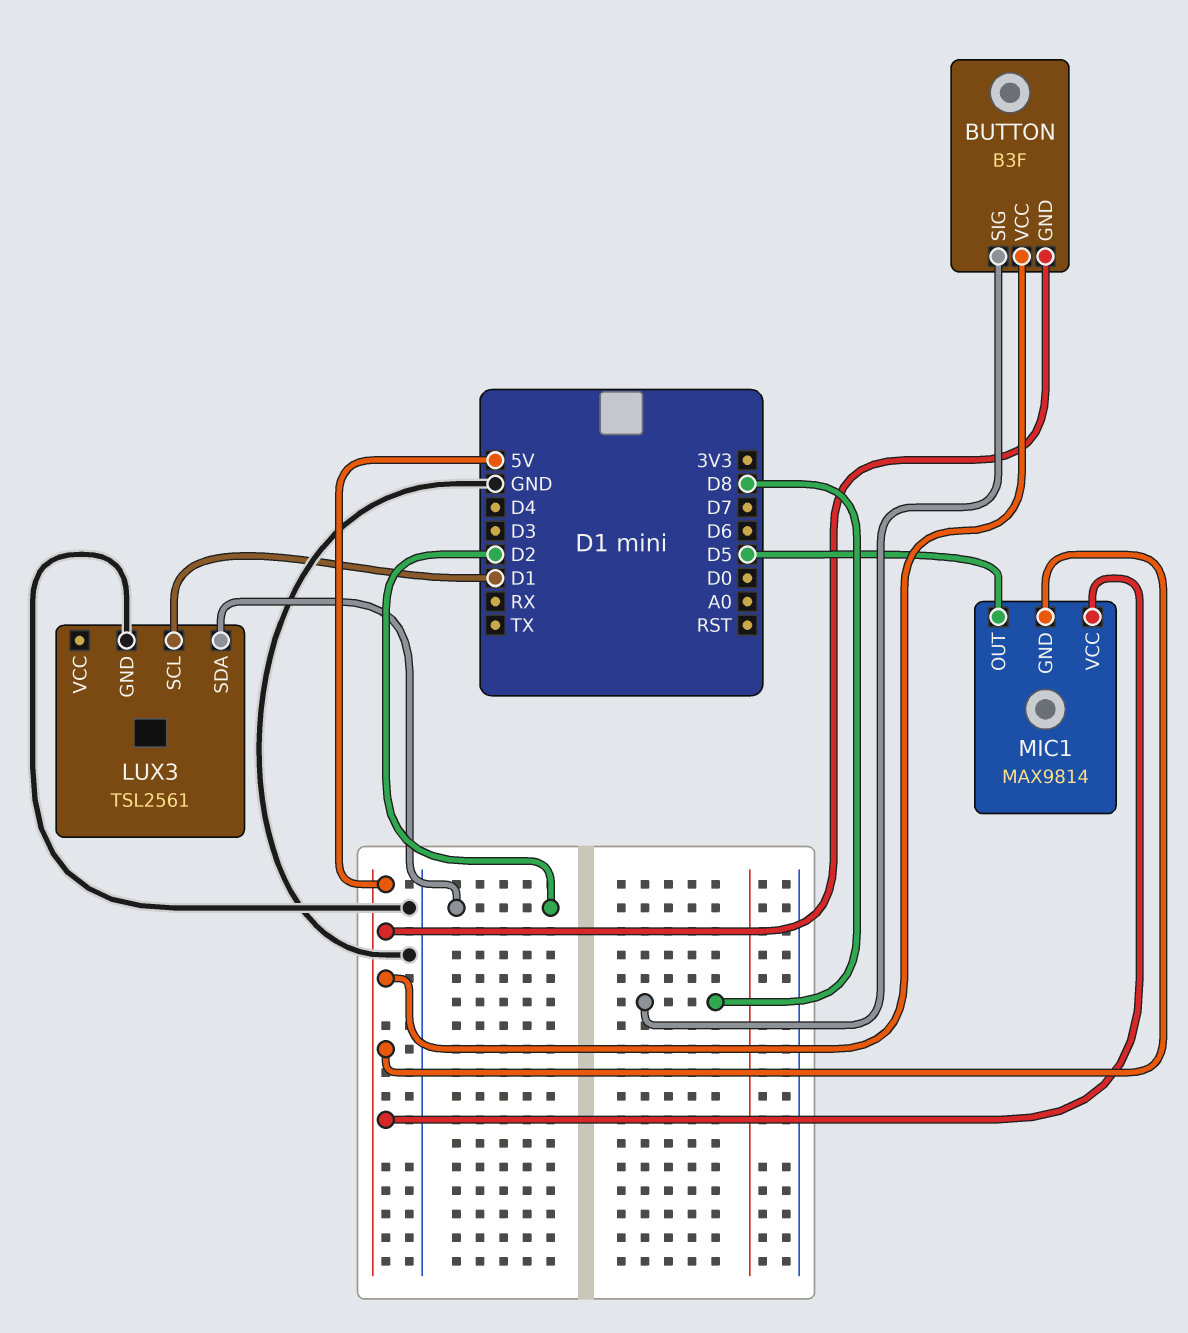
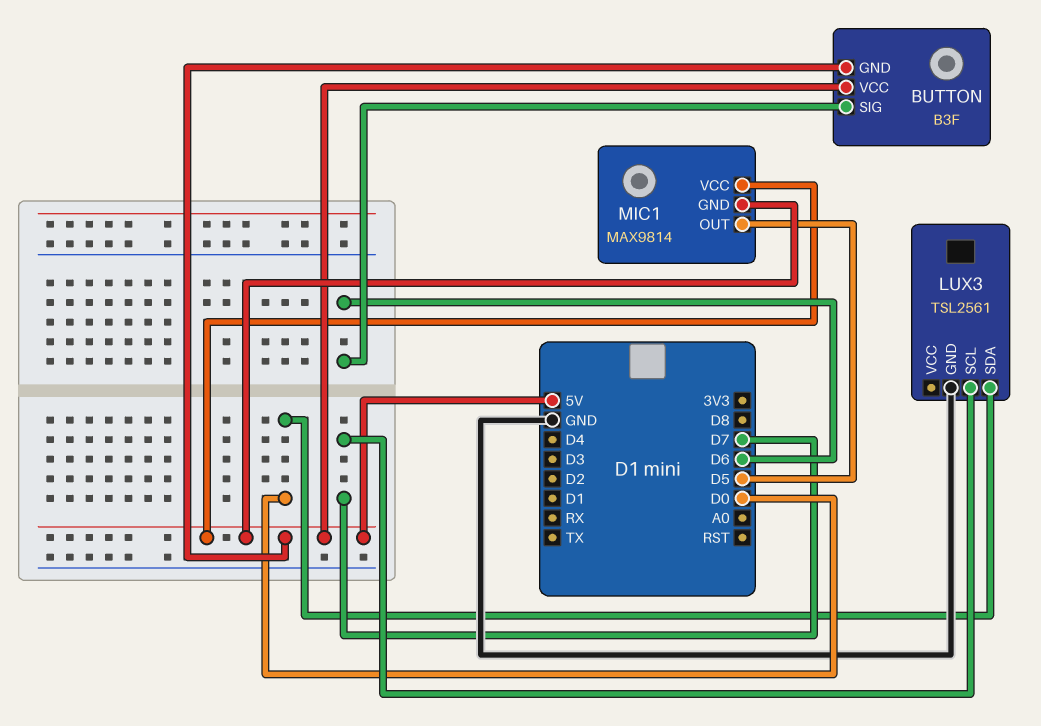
BUTTON pin SIG: D8 -> D6
LUX3 pin SCL: D1 -> D7
LUX3 pin SDA: D2 -> D0

